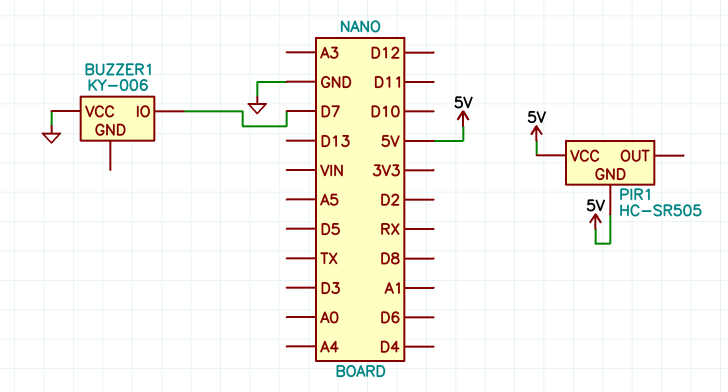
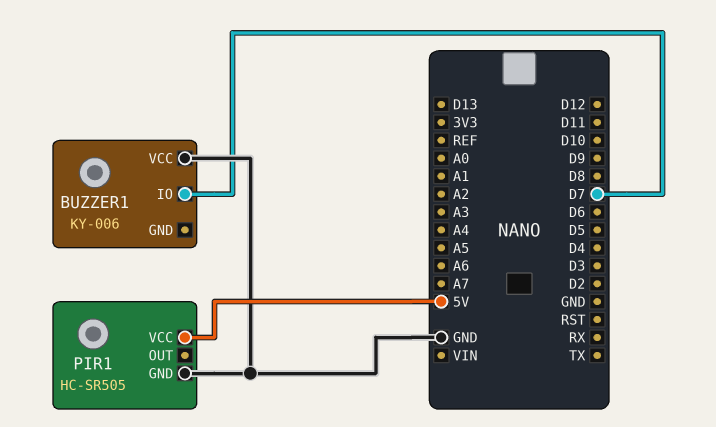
PIR1 pin GND: 5V -> GND

